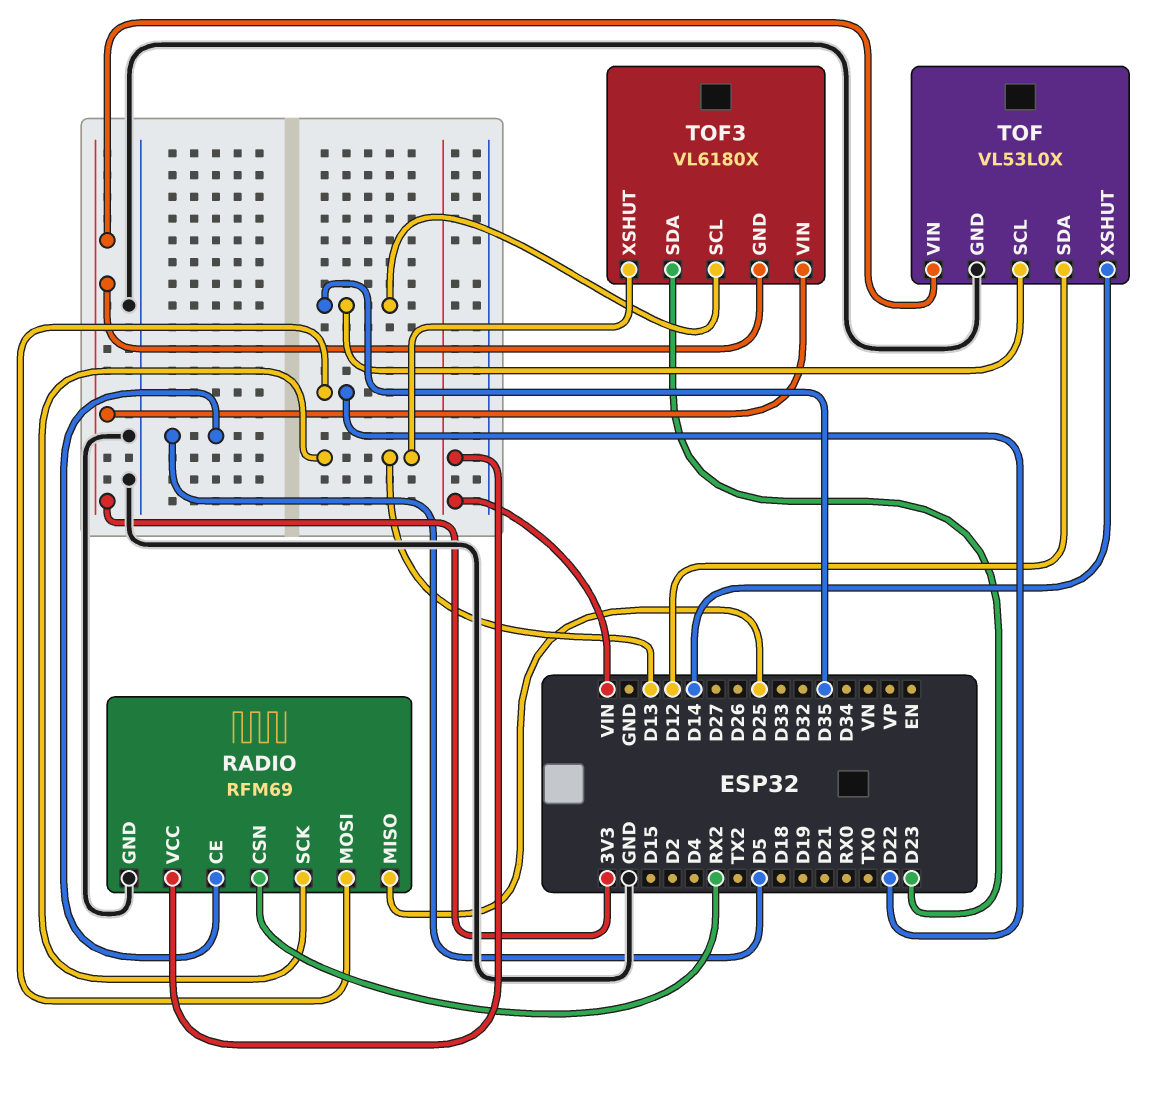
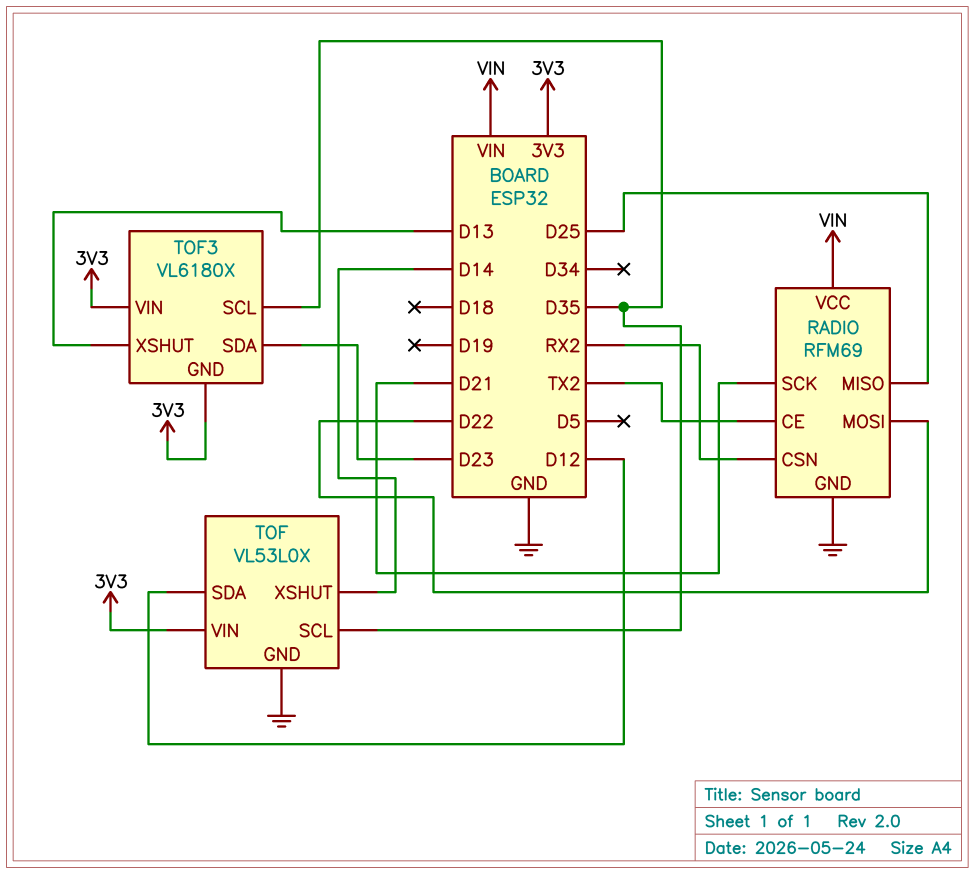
RADIO pin CE: D5 -> TX2
RADIO pin SCK: D13 -> D21

